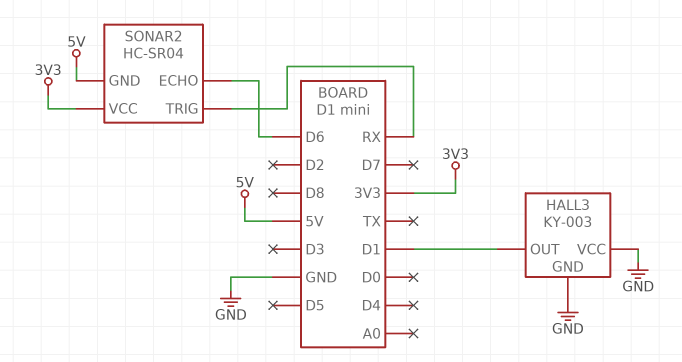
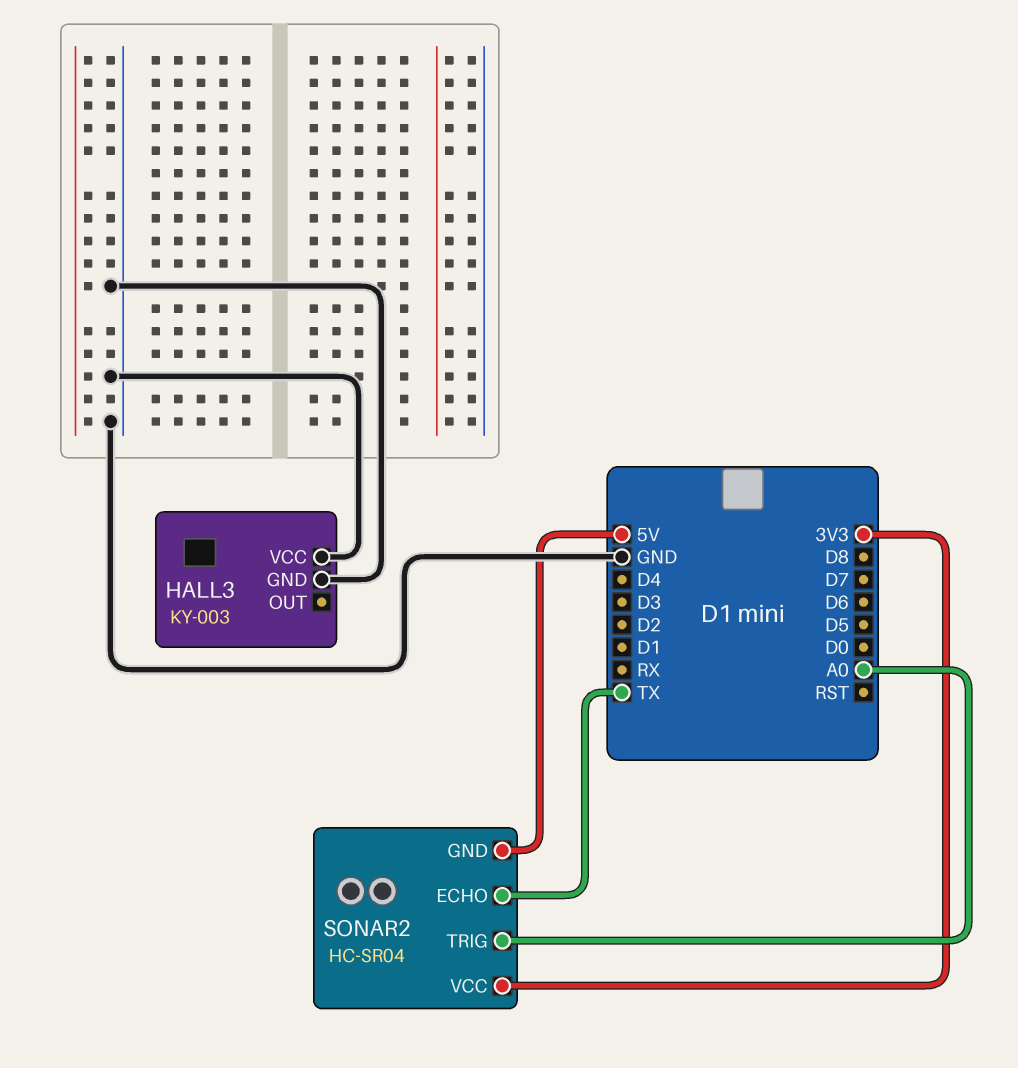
HALL3 pin OUT: D1 -> none
SONAR2 pin ECHO: D6 -> TX
SONAR2 pin TRIG: RX -> A0

